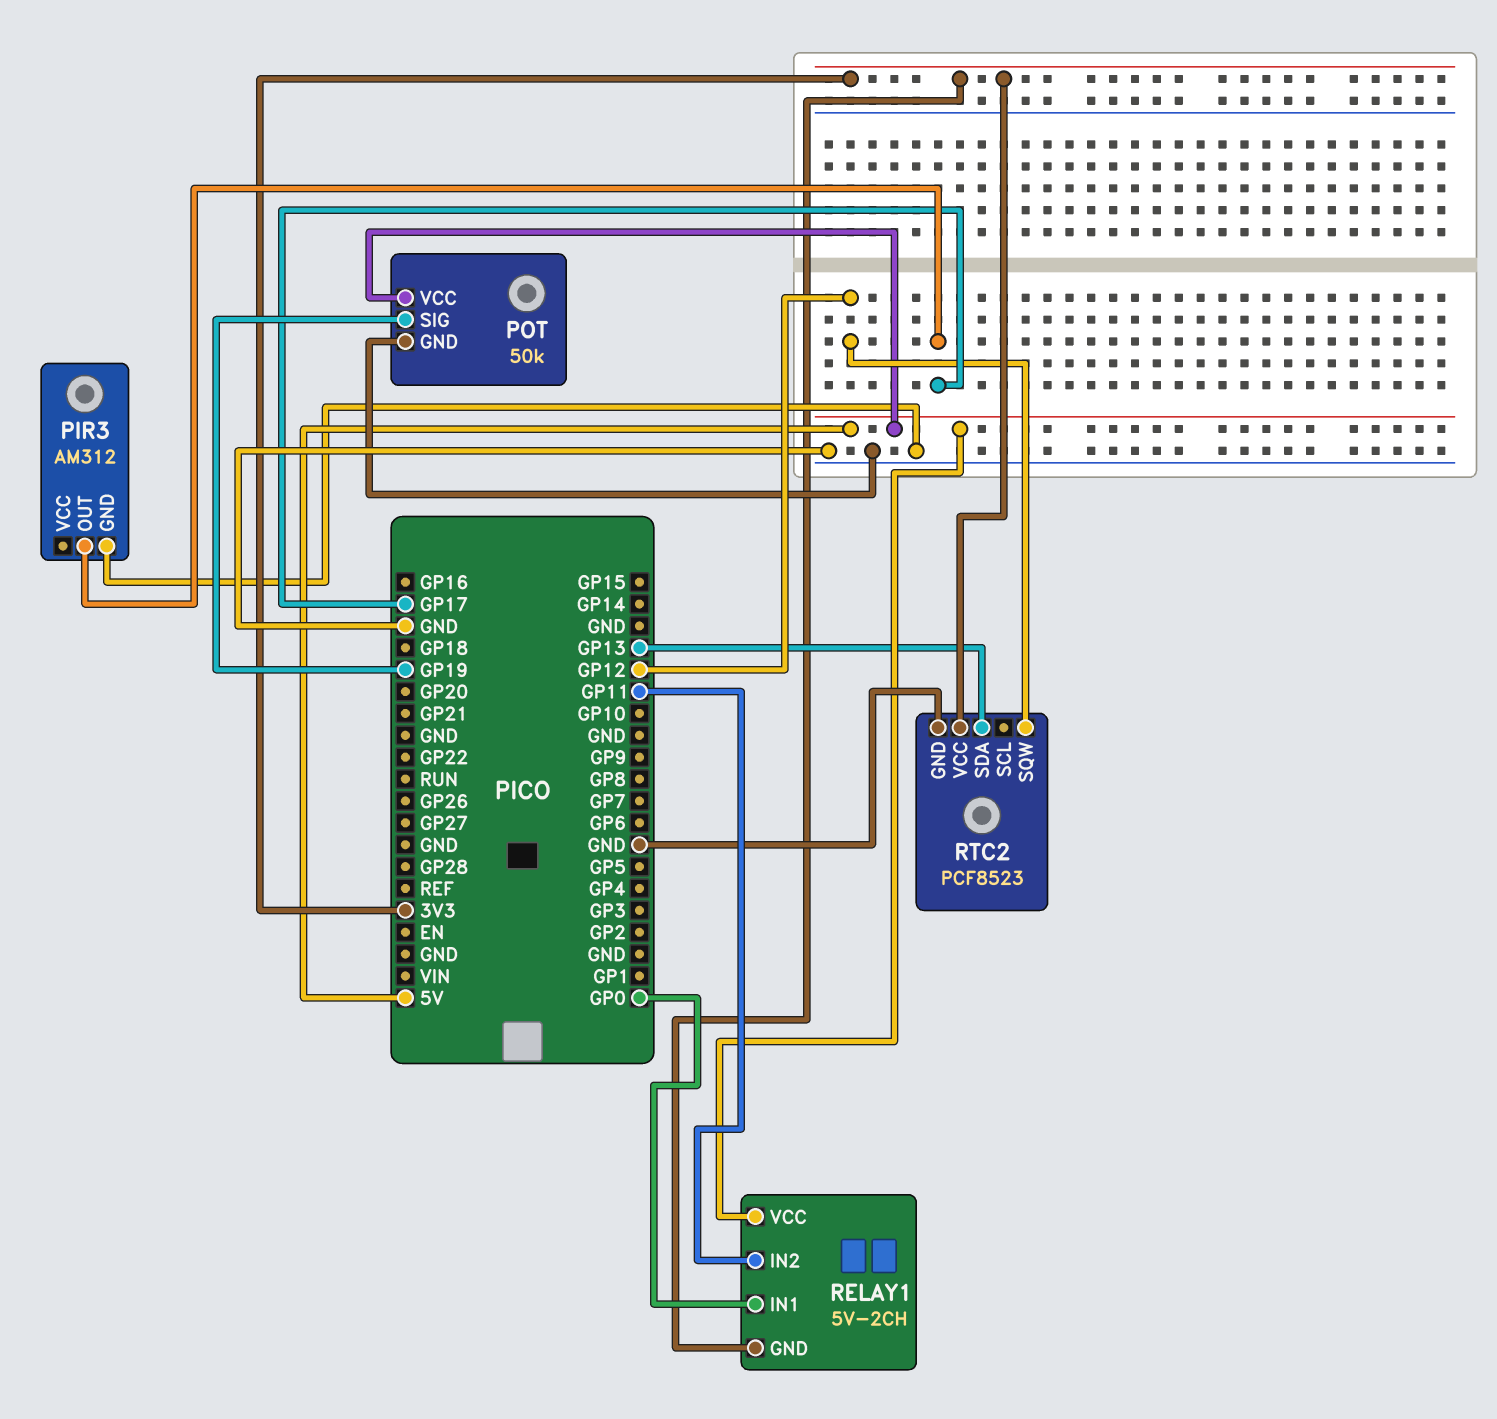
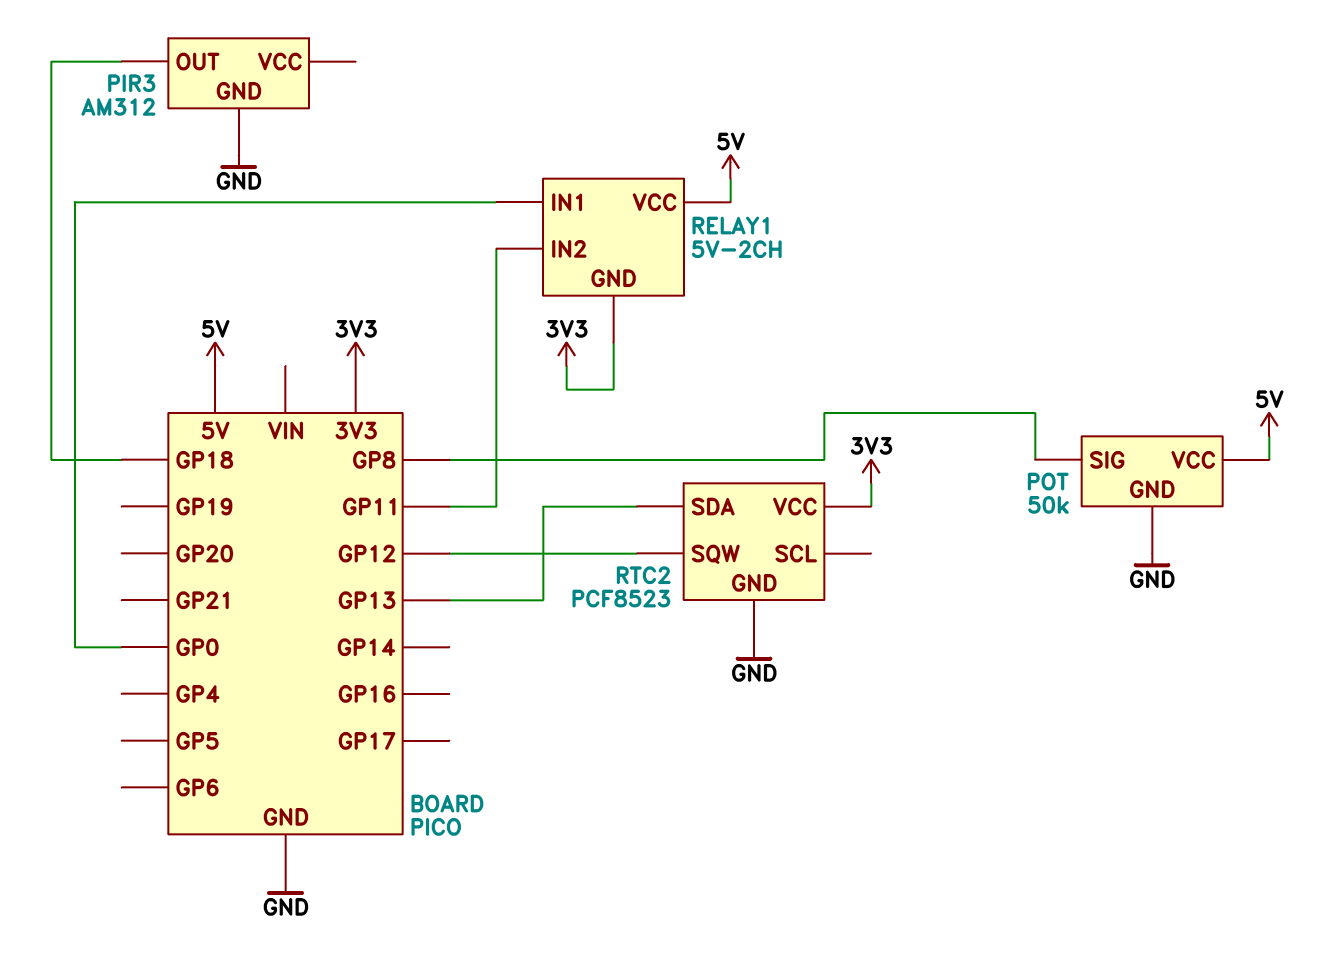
PIR3 pin OUT: GP17 -> GP18
POT pin SIG: GP19 -> GP8

